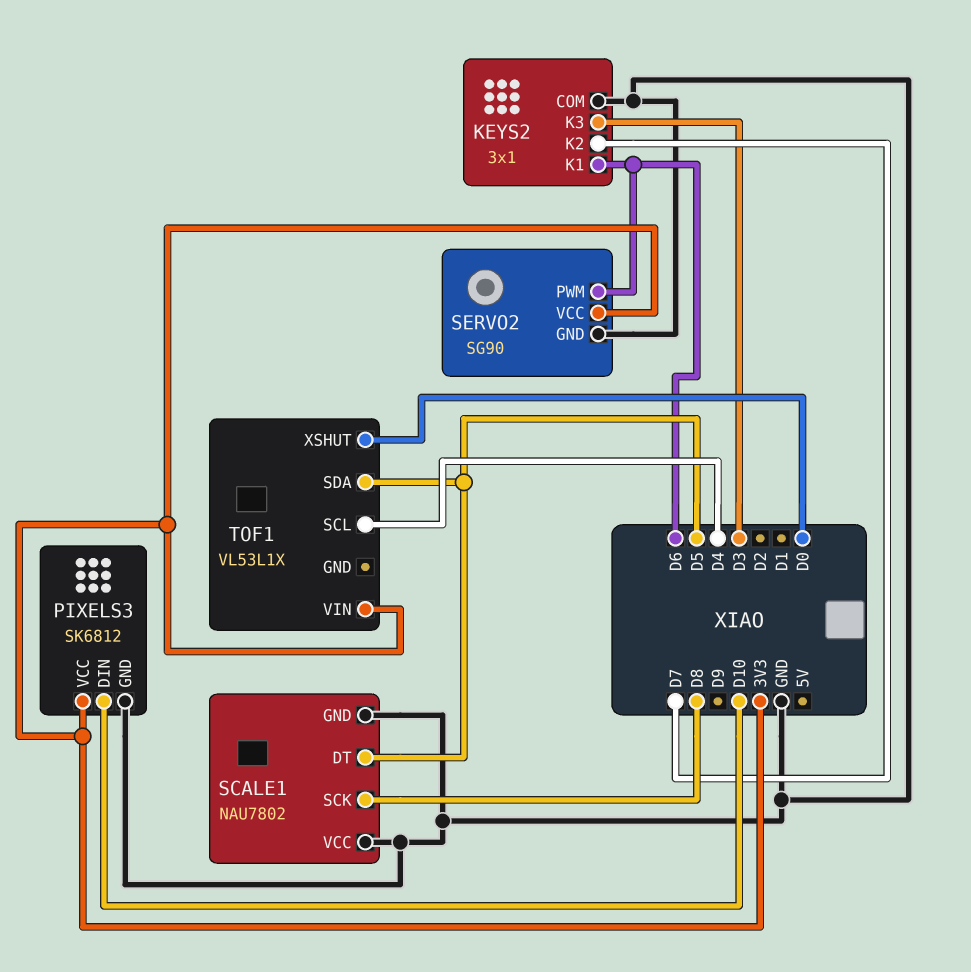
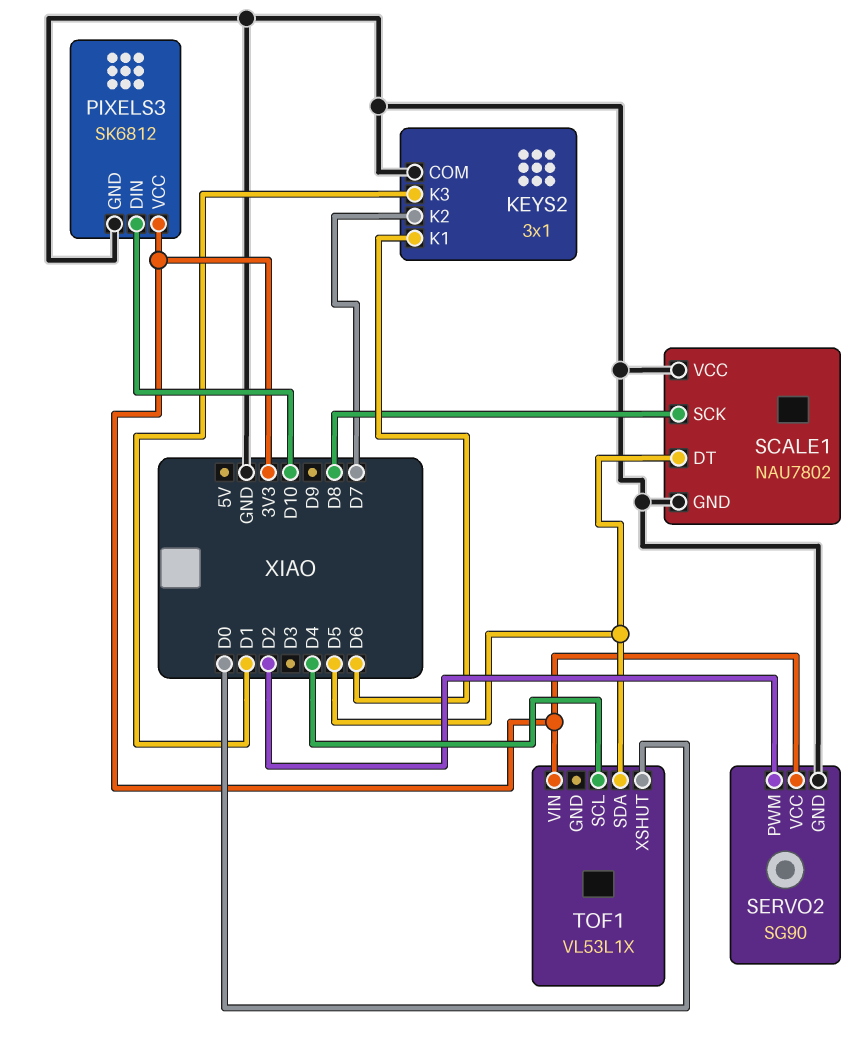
KEYS2 pin K3: D3 -> D1
SERVO2 pin PWM: D6 -> D2

